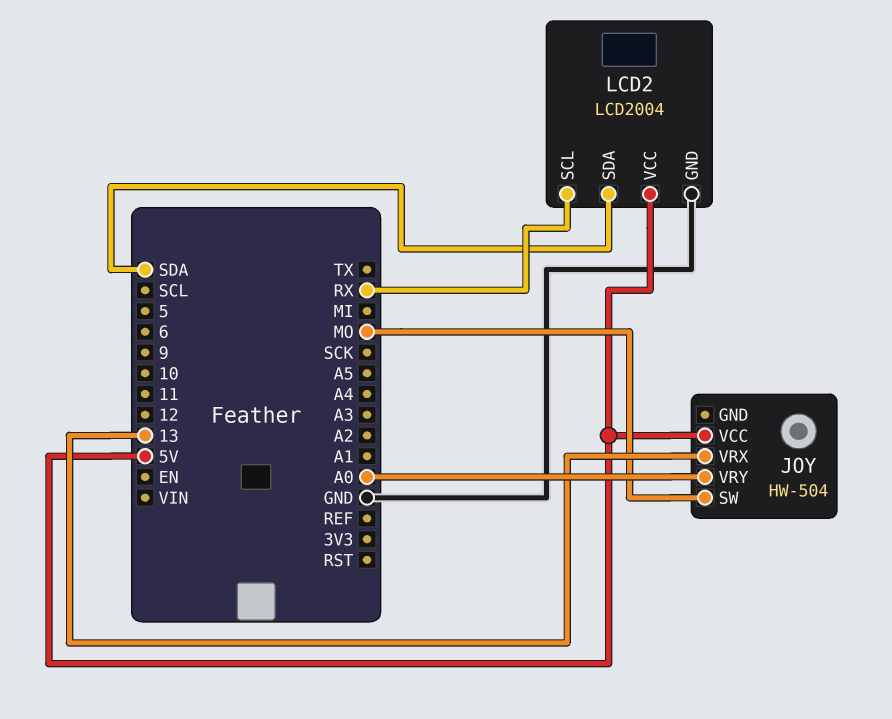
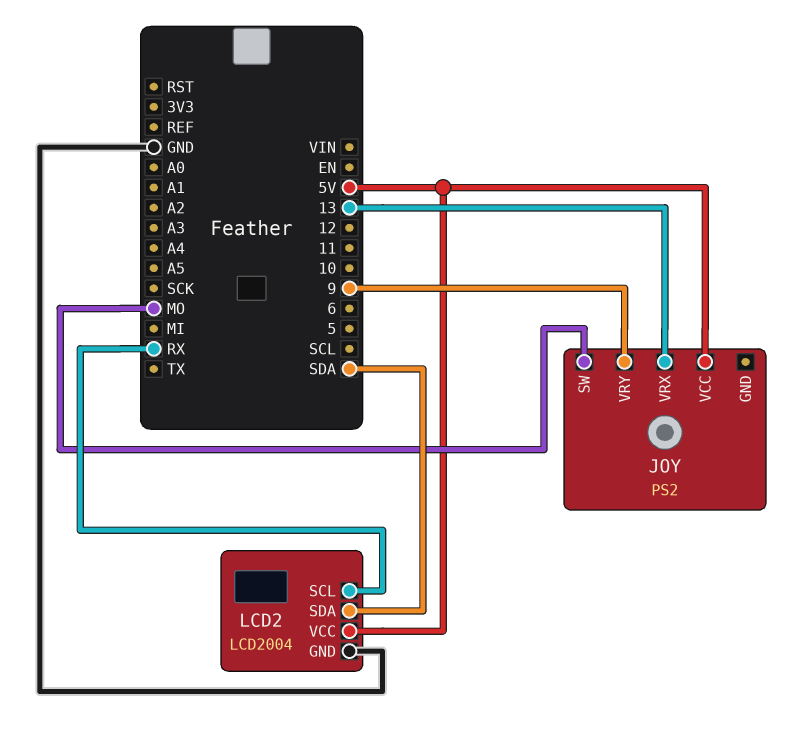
JOY: HW-504 -> PS2
JOY pin VRY: A0 -> 9

